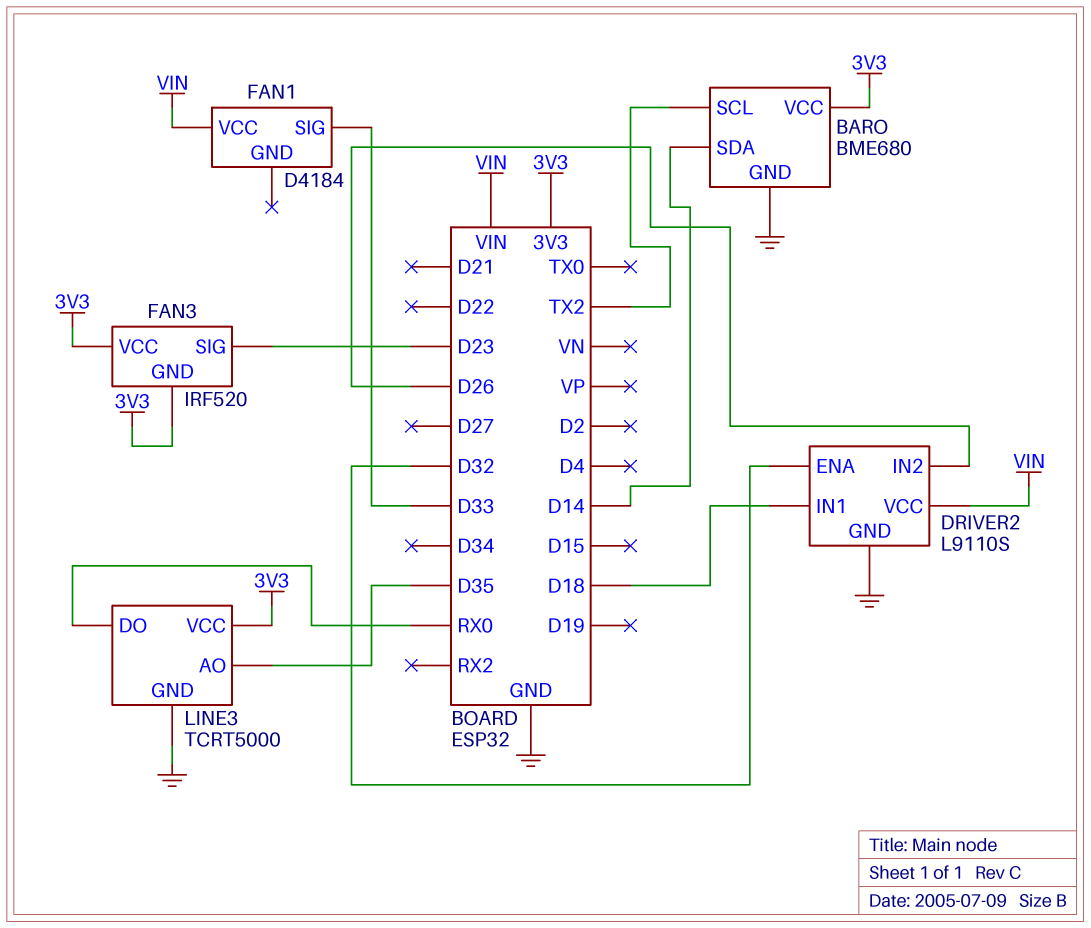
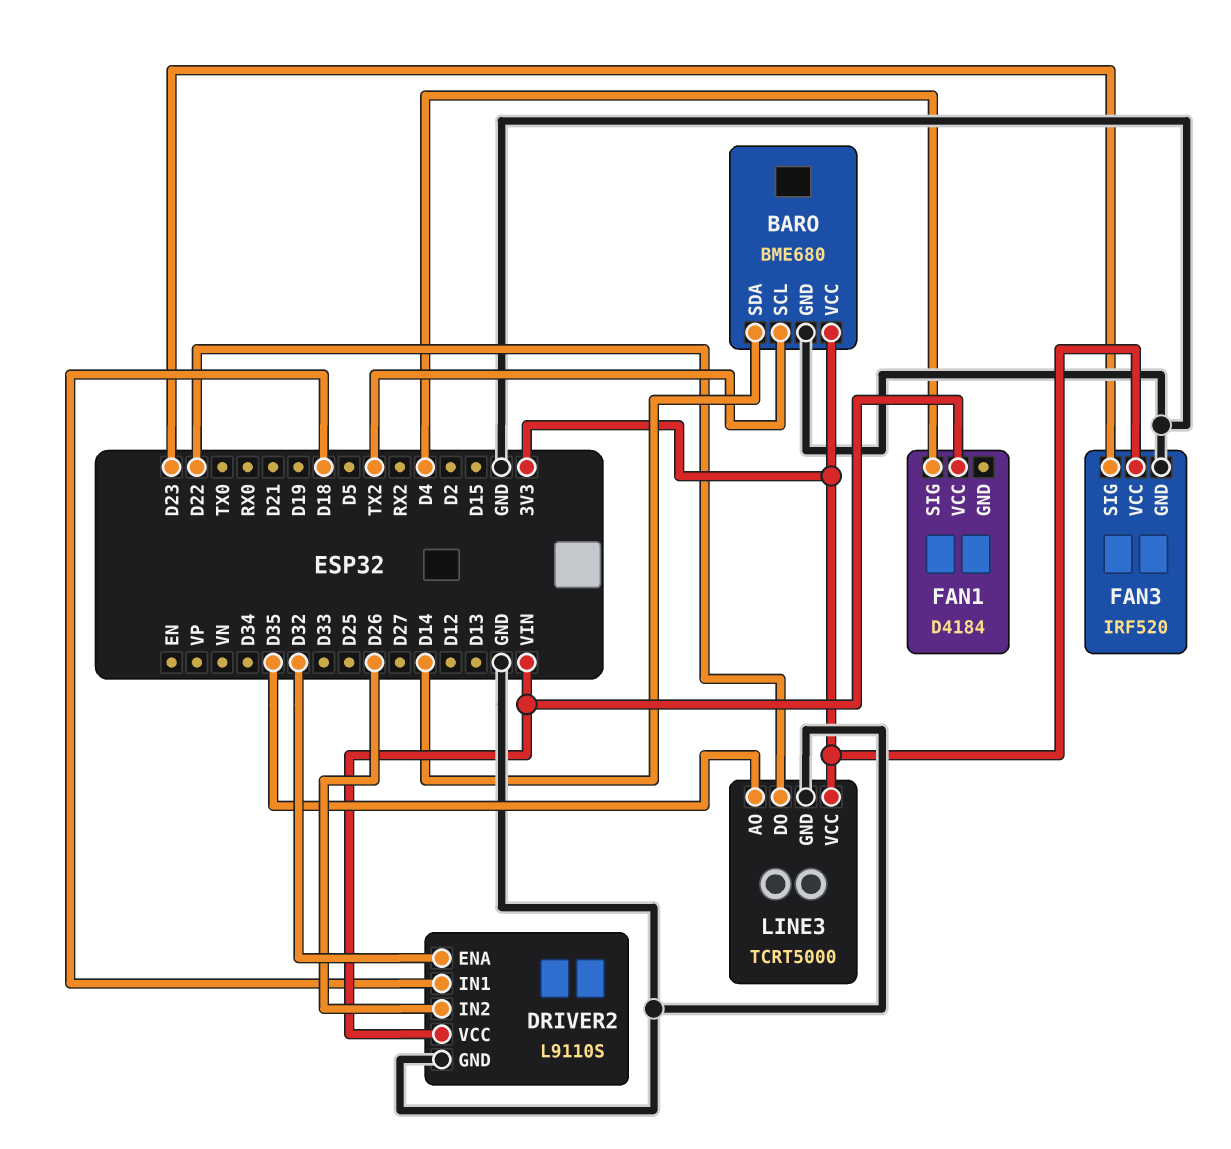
FAN1 pin SIG: D33 -> D4
FAN3 pin GND: 3V3 -> GND
LINE3 pin DO: RX0 -> D22

